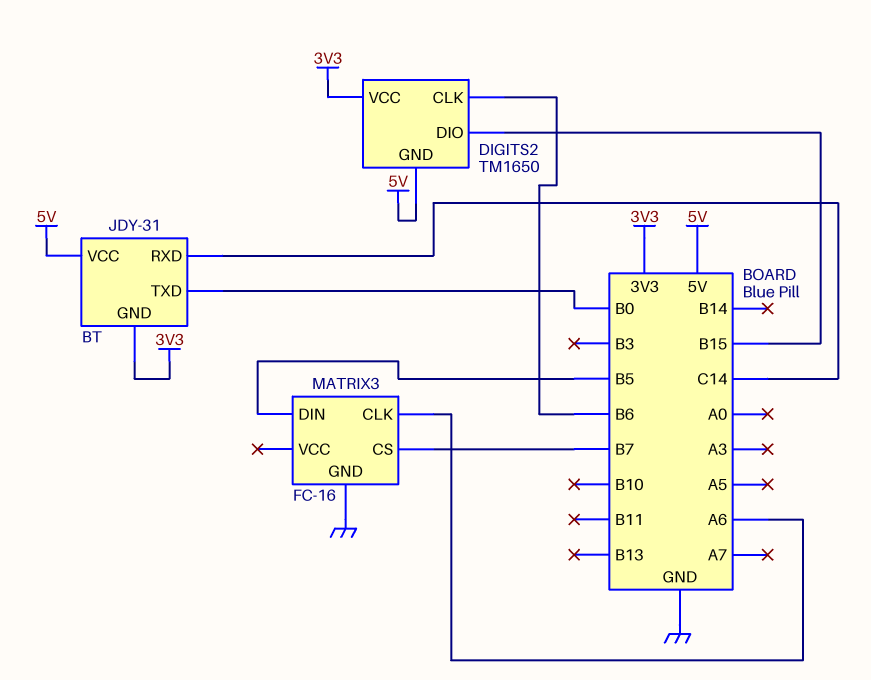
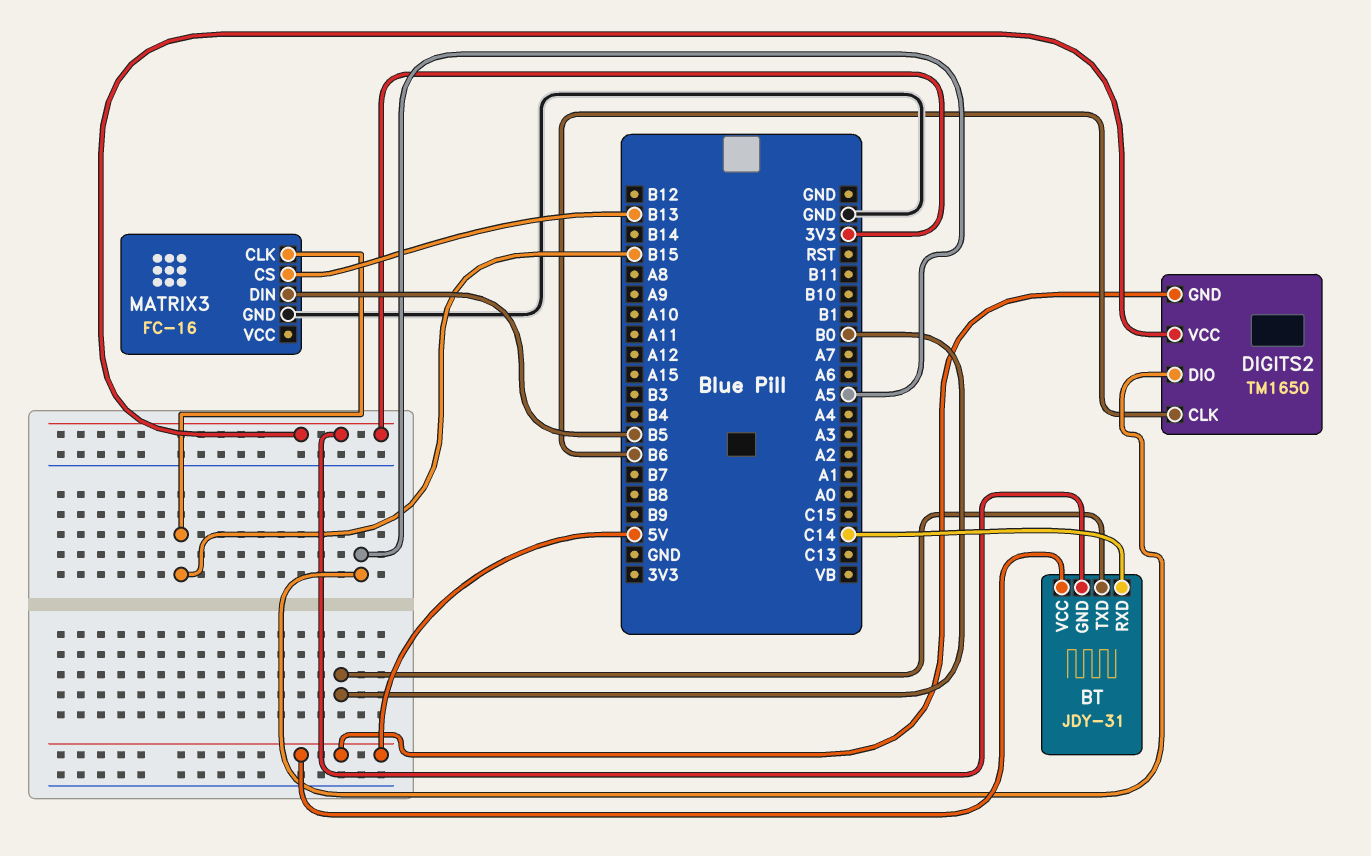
DIGITS2 pin DIO: B15 -> A5
MATRIX3 pin CLK: A6 -> B15
MATRIX3 pin CS: B7 -> B13

